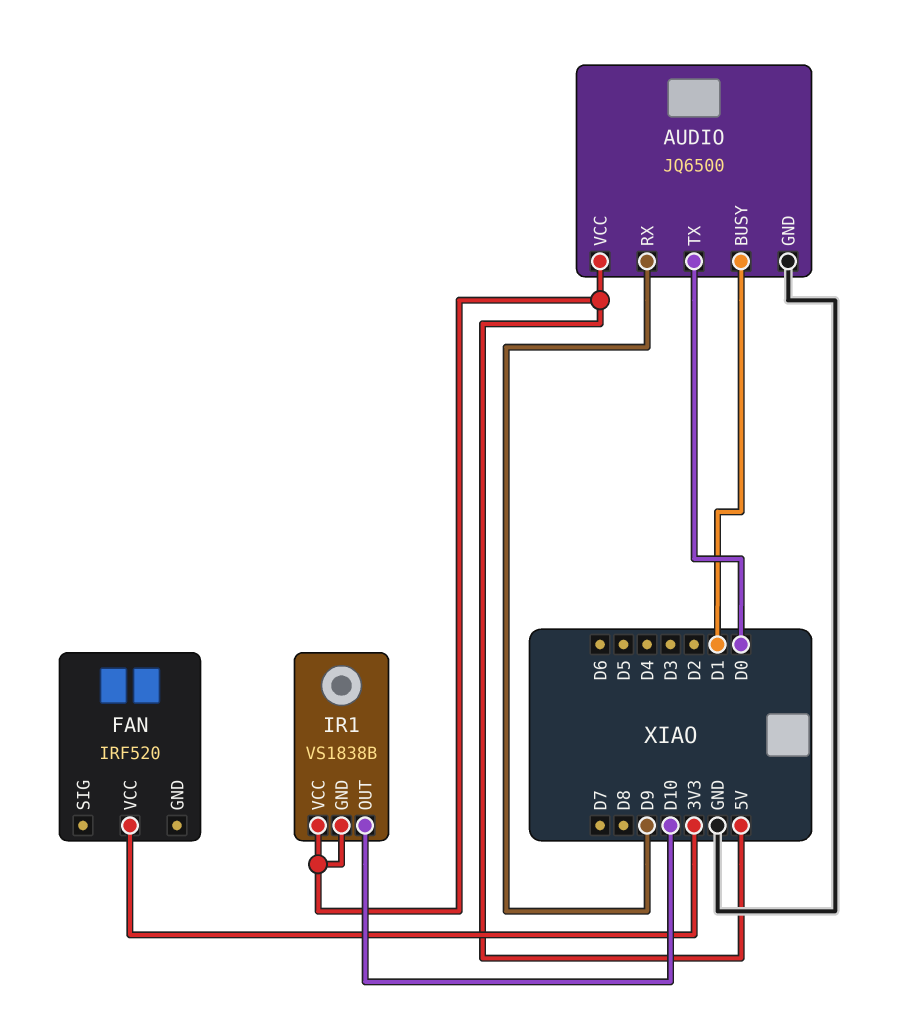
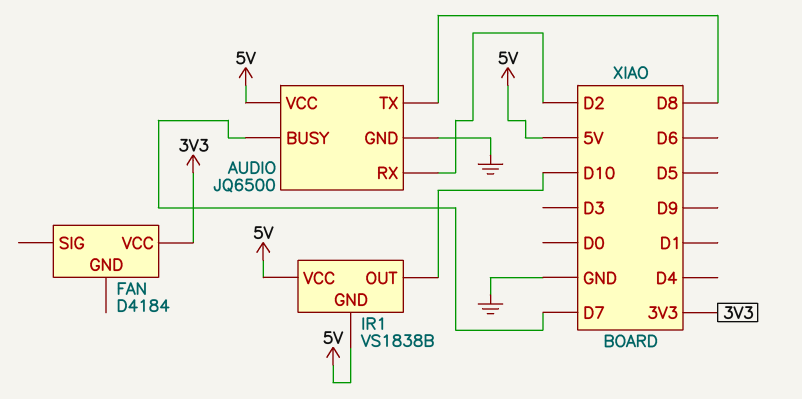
AUDIO pin BUSY: D1 -> D7
AUDIO pin RX: D9 -> D2
AUDIO pin TX: D0 -> D8
FAN: IRF520 -> D4184

